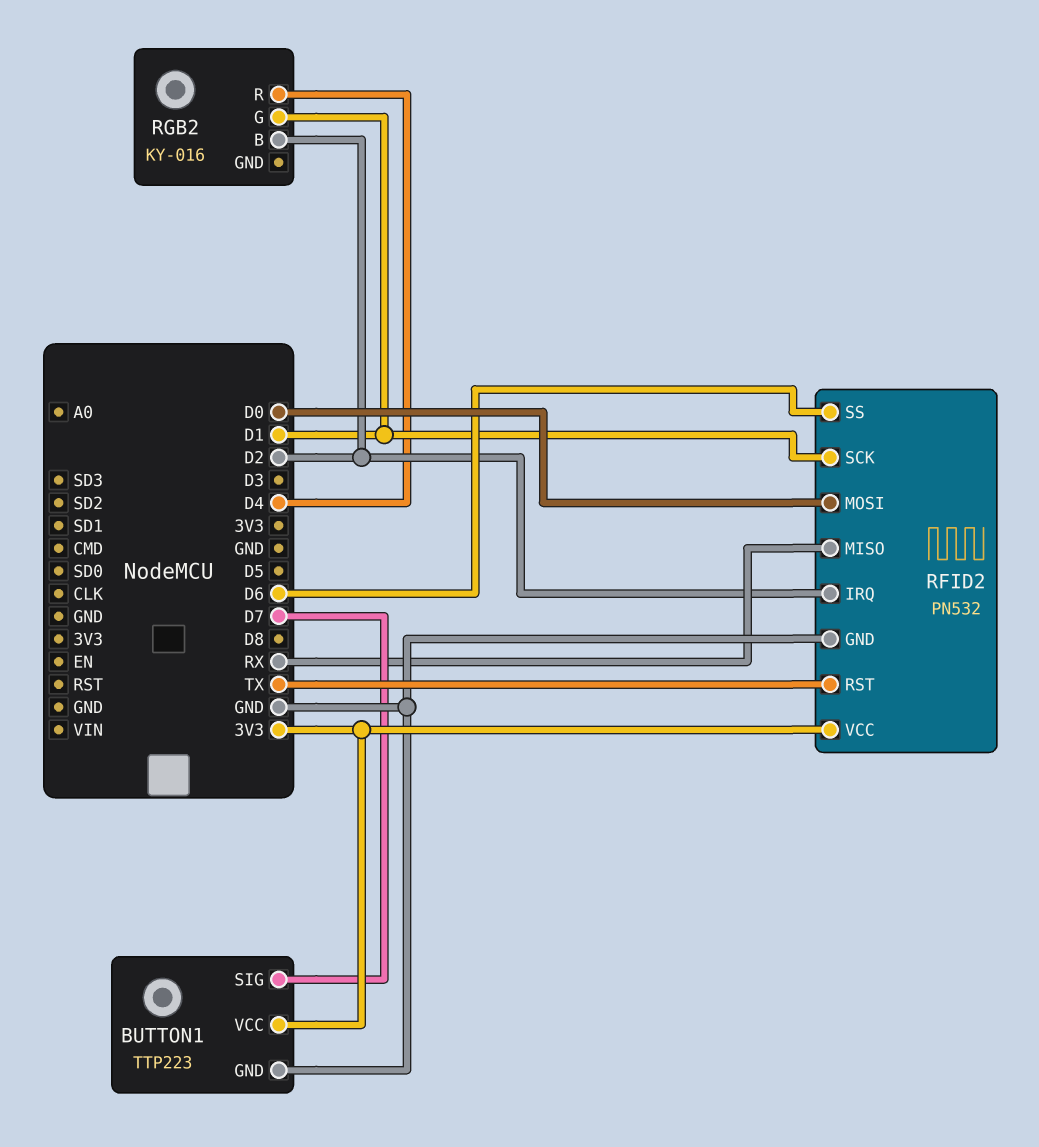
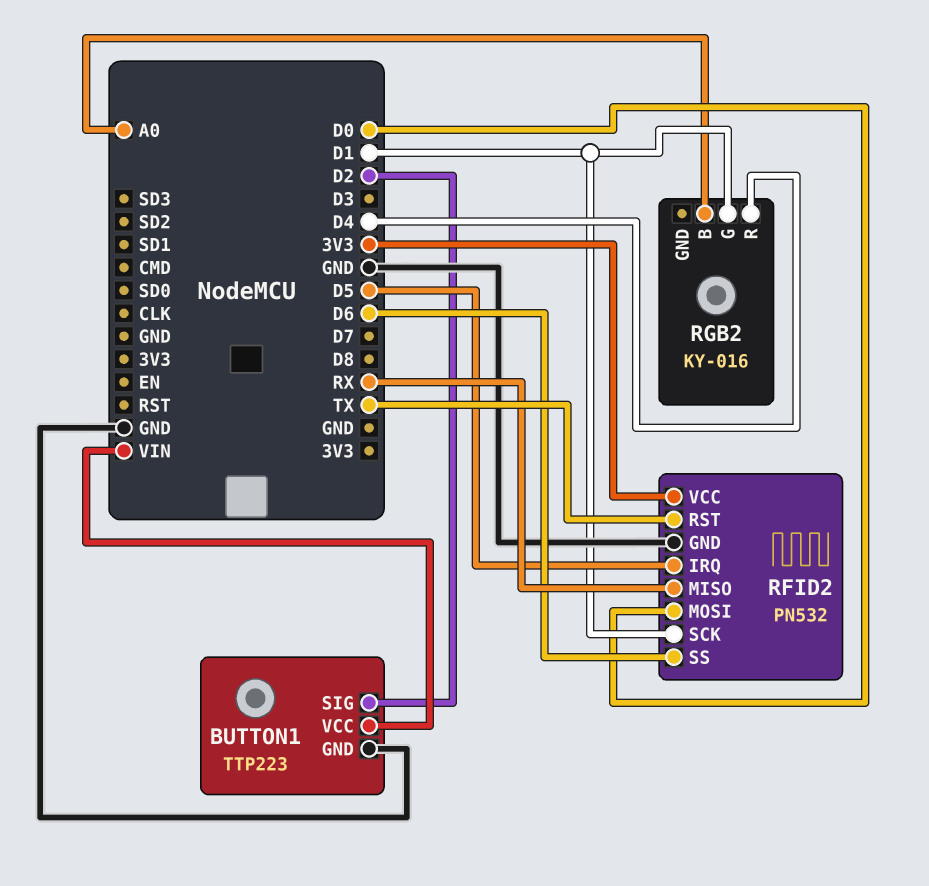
BUTTON1 pin SIG: D7 -> D2
BUTTON1 pin VCC: 3V3 -> VIN
RFID2 pin IRQ: D2 -> D5
RGB2 pin B: D2 -> A0

